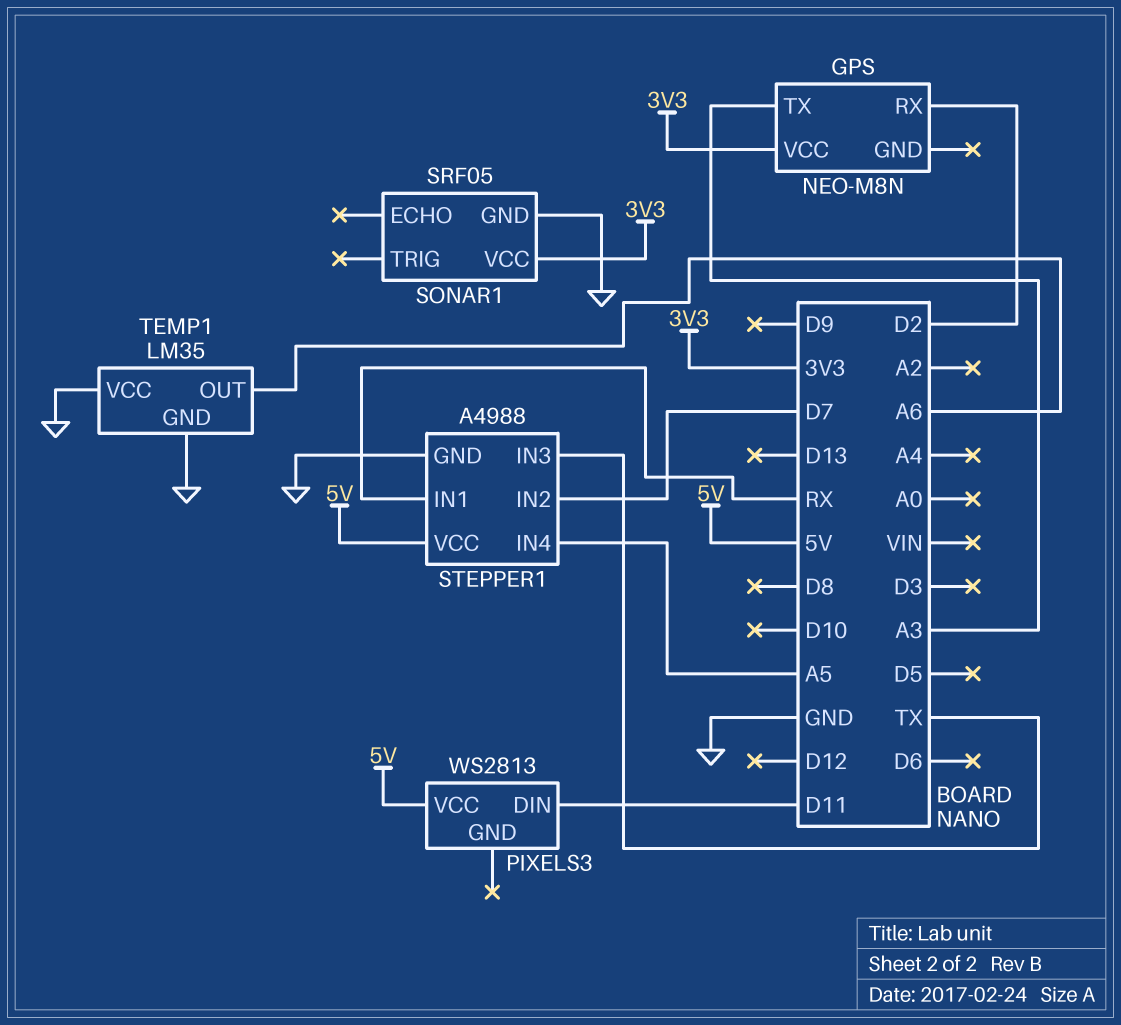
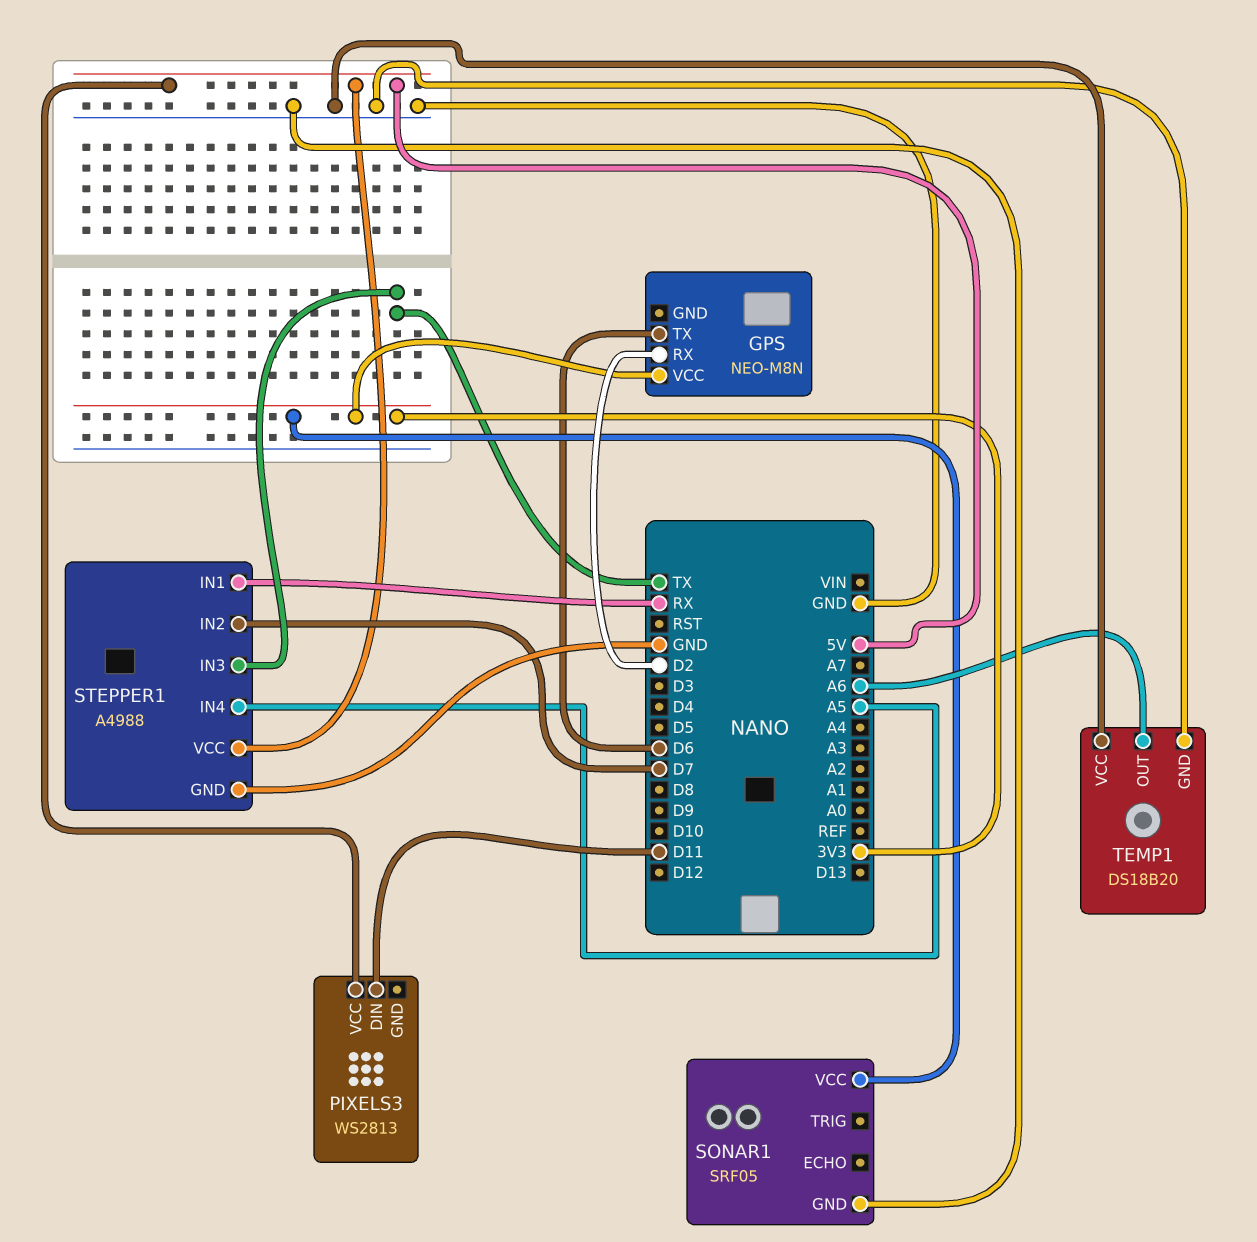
GPS pin TX: A3 -> D6
TEMP1: LM35 -> DS18B20

